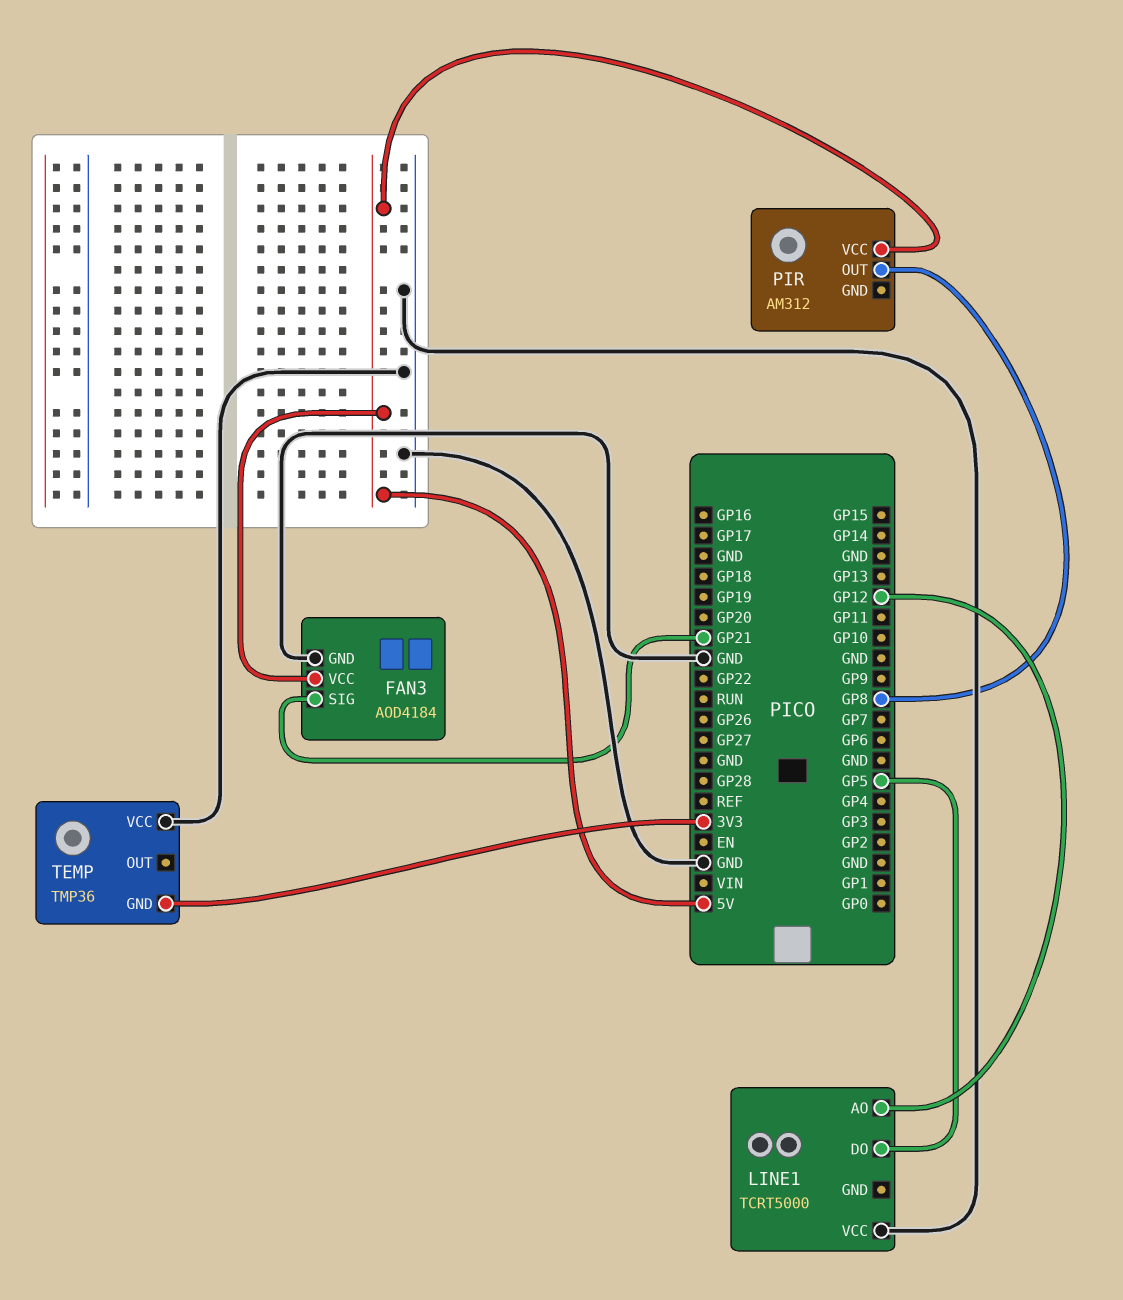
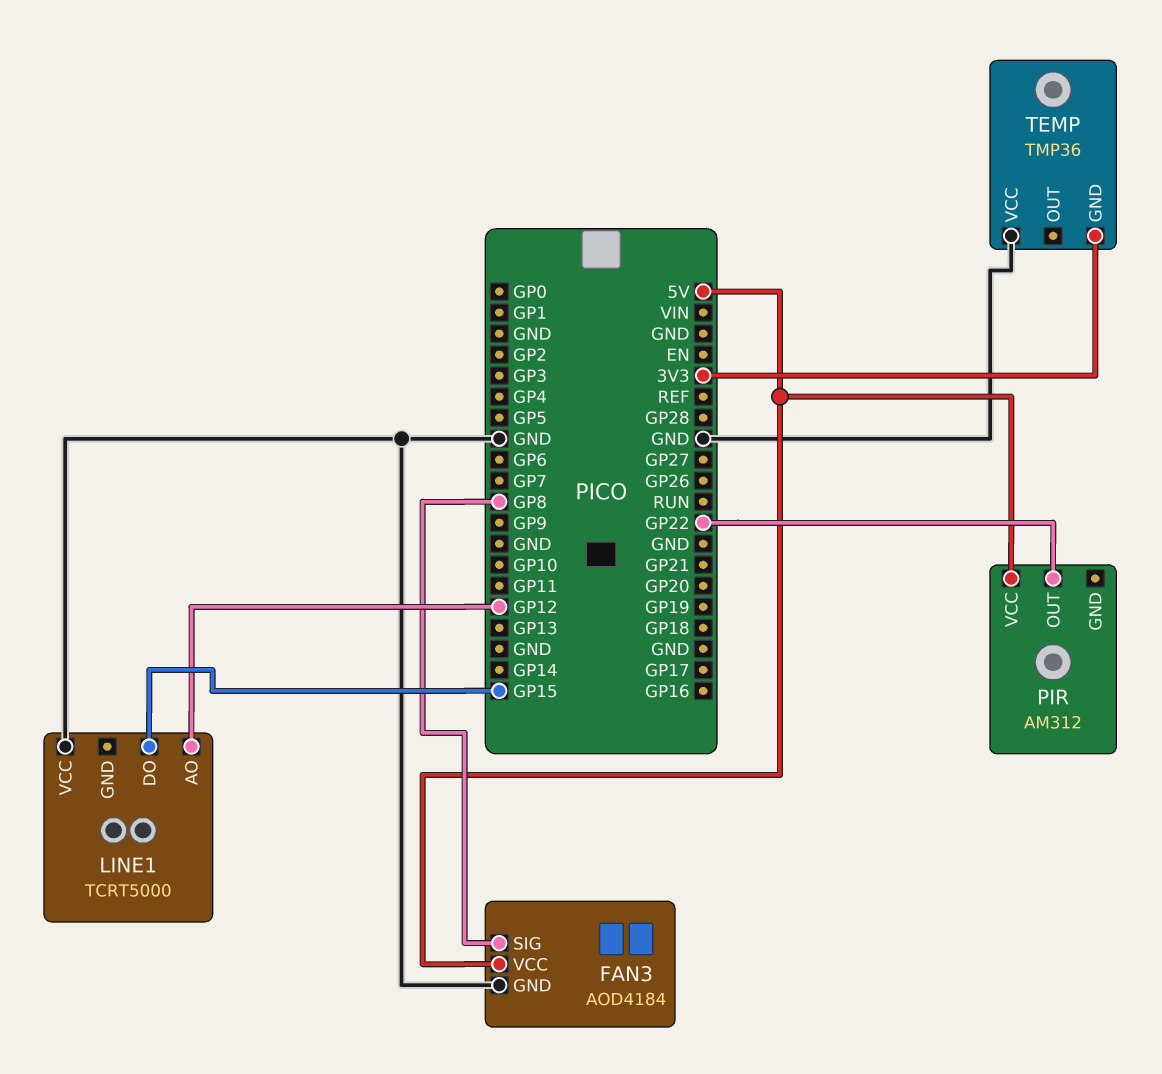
FAN3 pin SIG: GP21 -> GP8
LINE1 pin DO: GP5 -> GP15
PIR pin OUT: GP8 -> GP22

